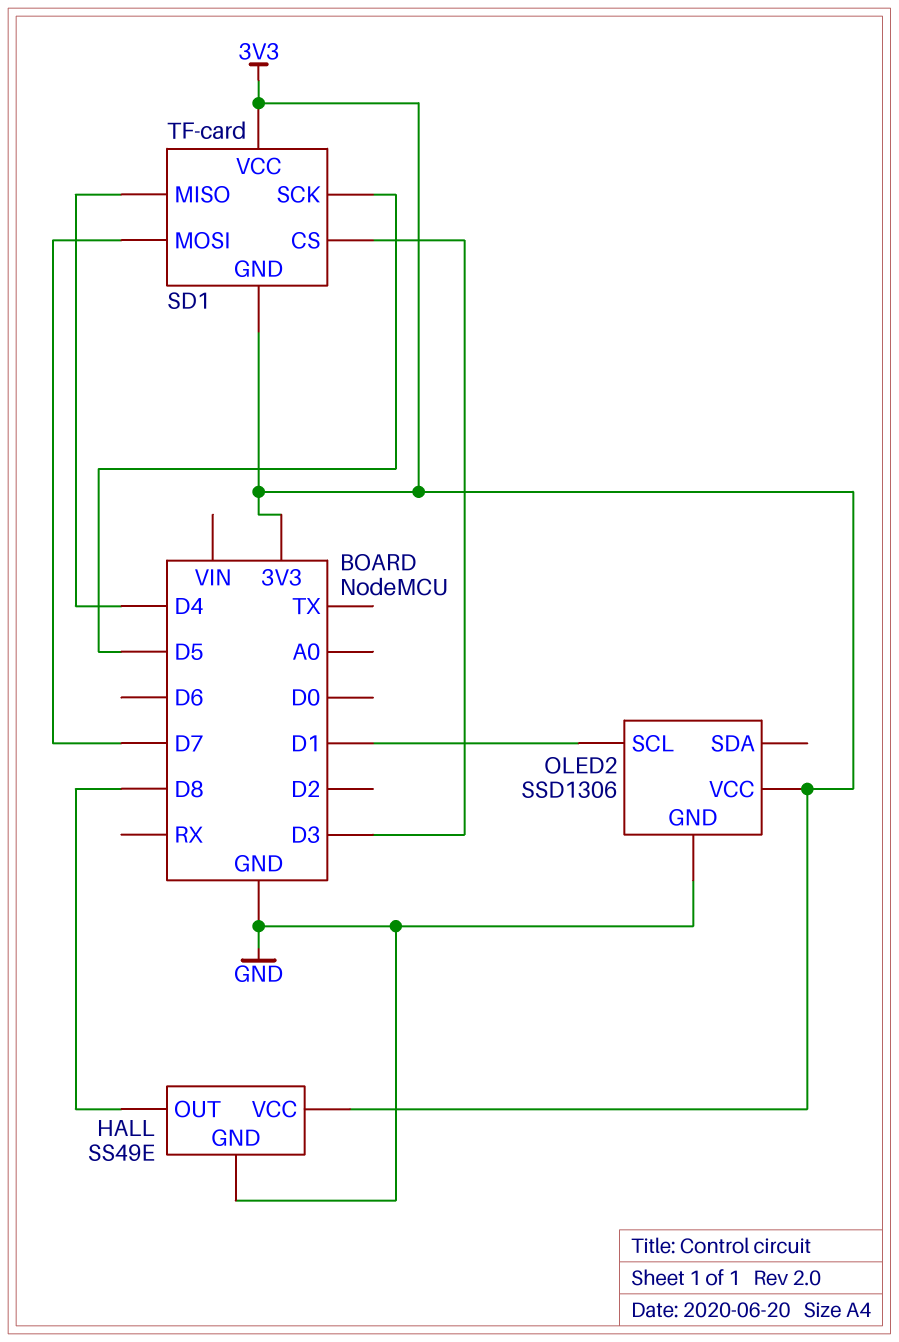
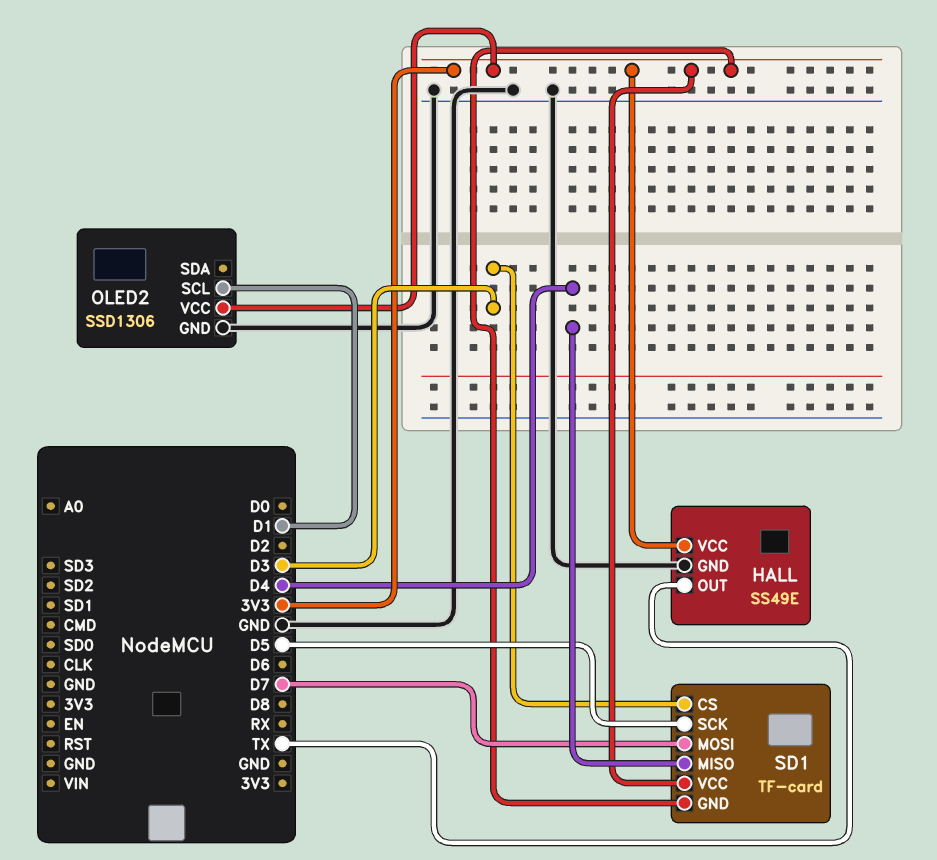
HALL pin OUT: D8 -> TX

